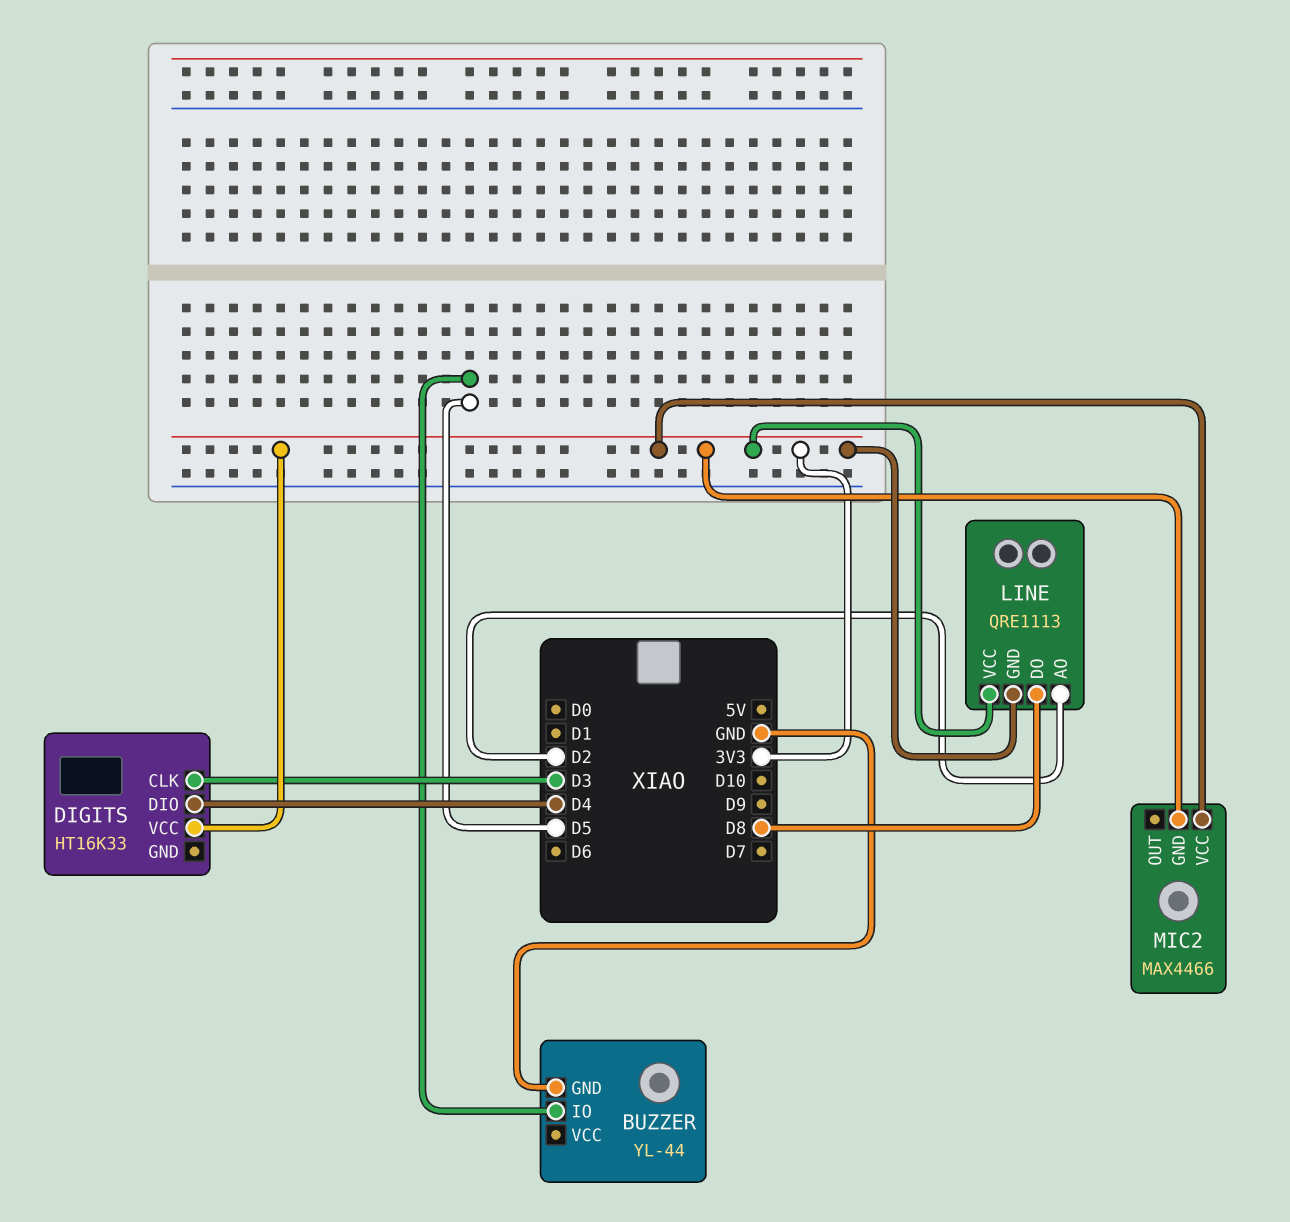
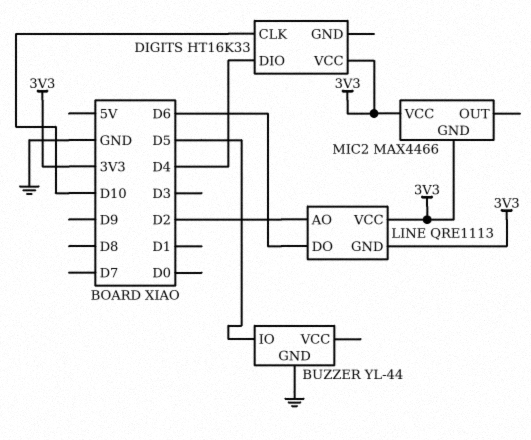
DIGITS pin CLK: D3 -> D10
LINE pin DO: D8 -> D6

